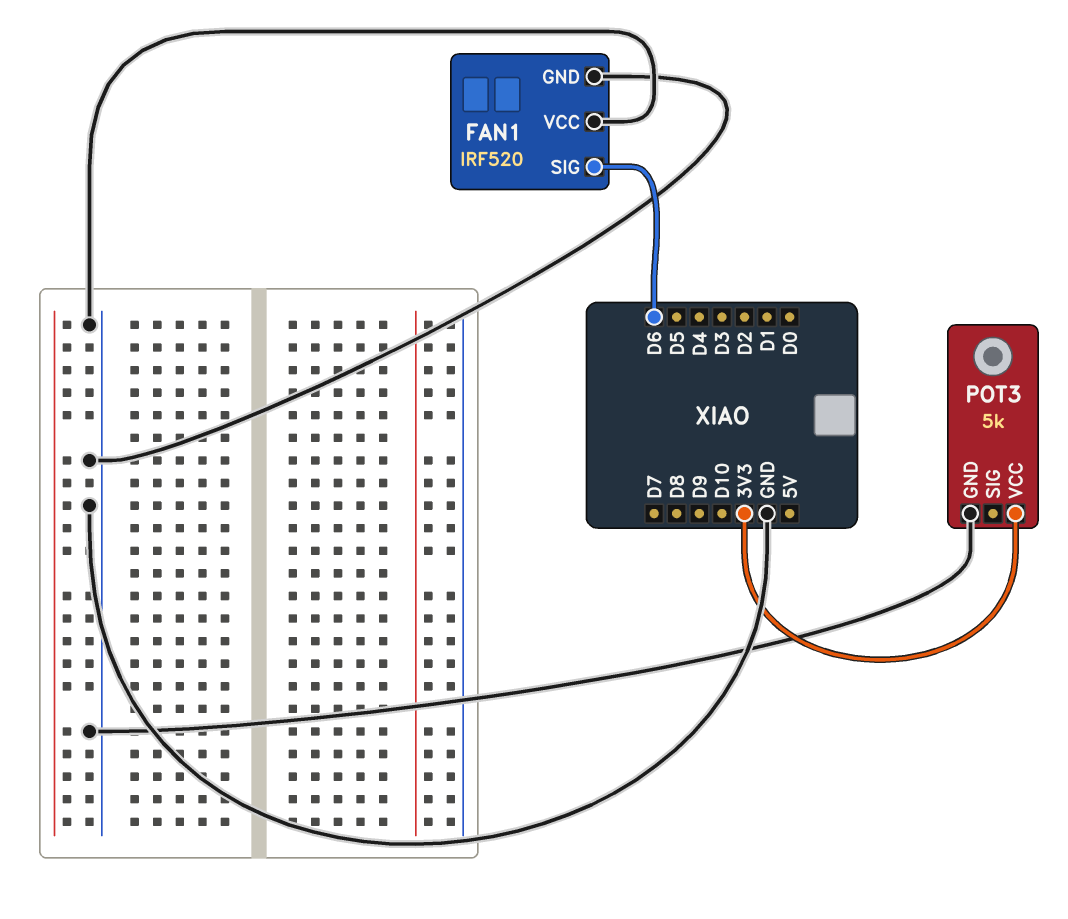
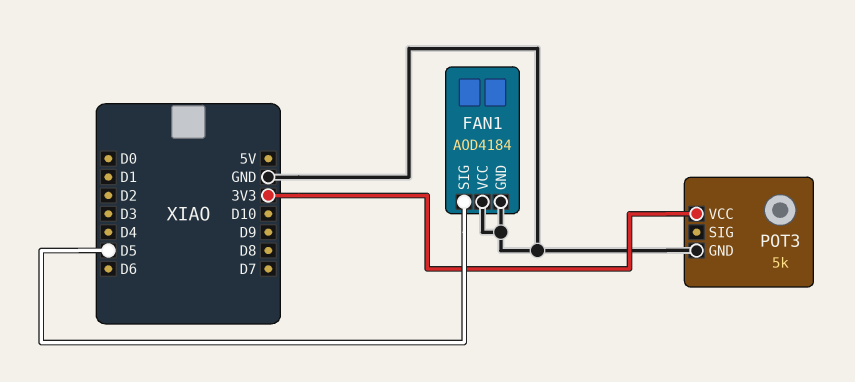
FAN1: IRF520 -> AOD4184
FAN1 pin SIG: D6 -> D5

